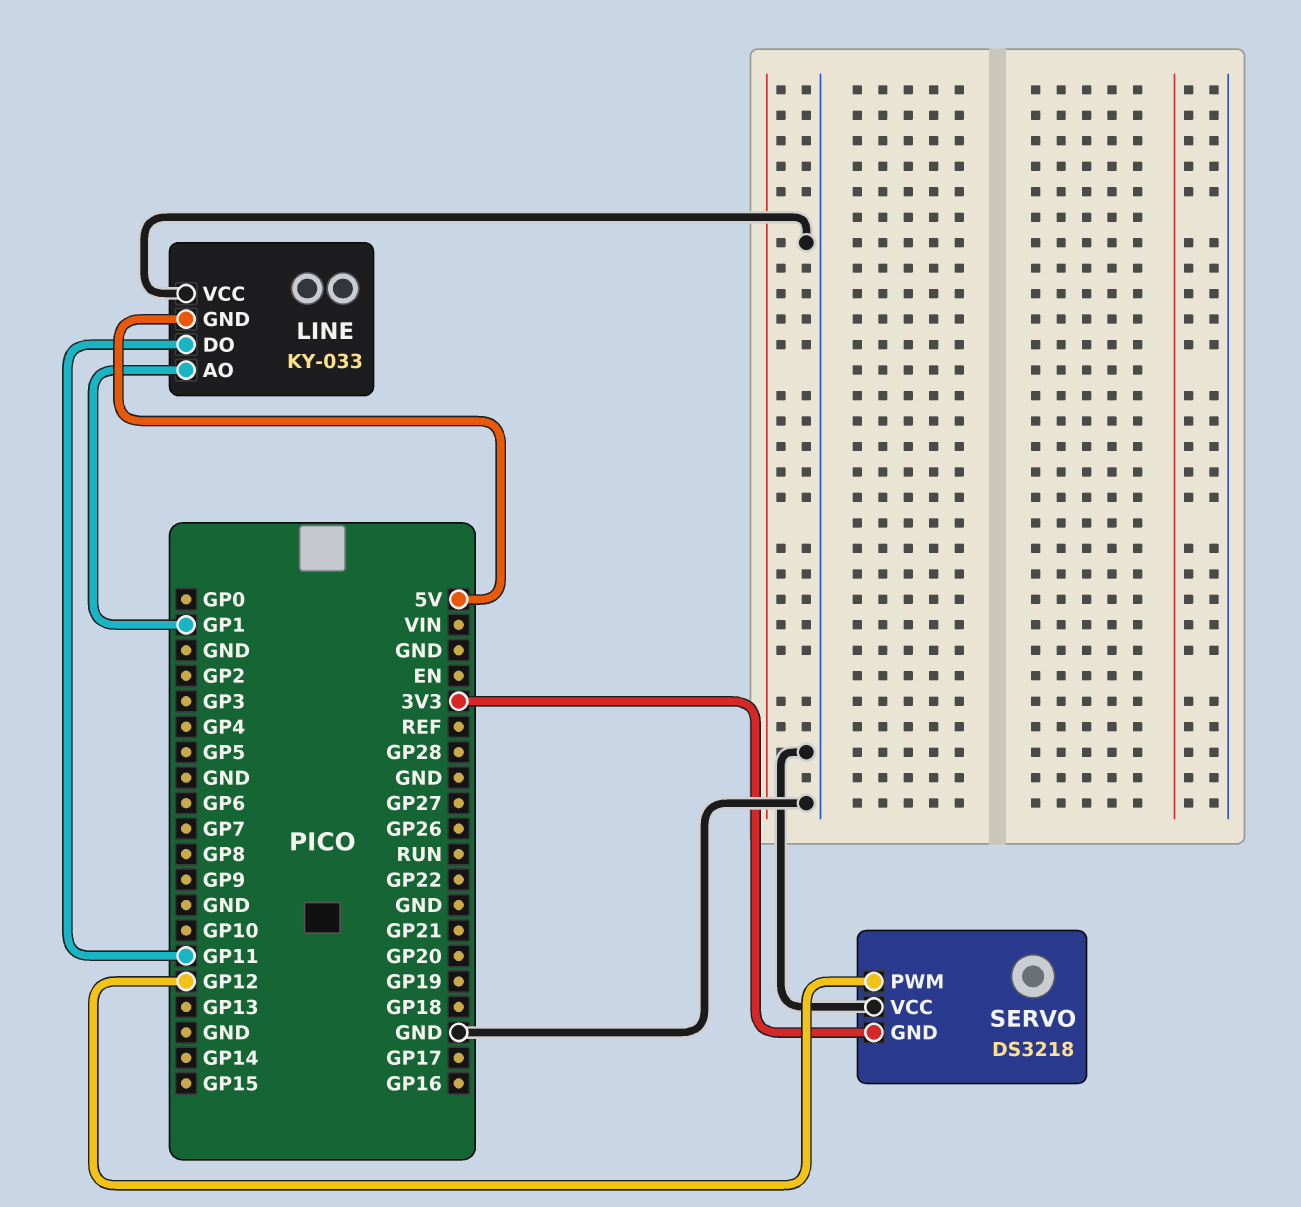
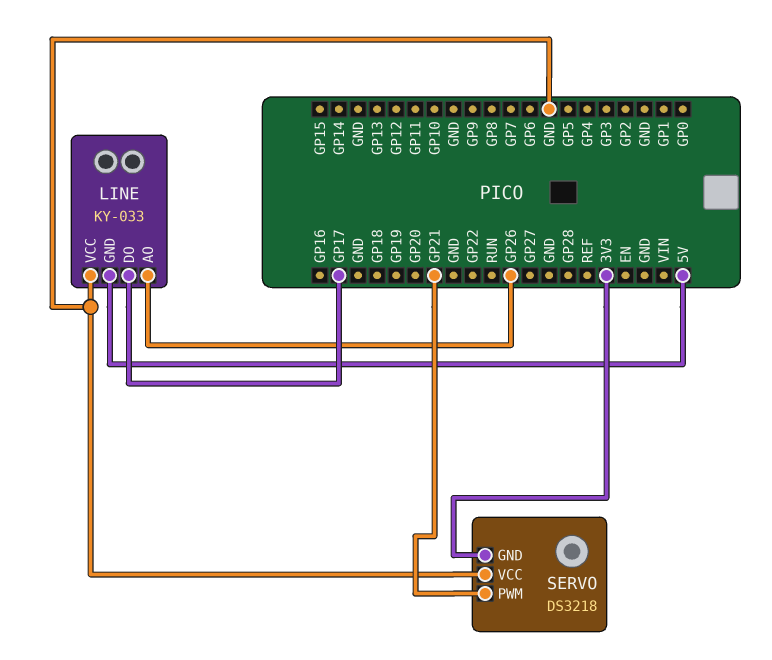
LINE pin AO: GP1 -> GP26
LINE pin DO: GP11 -> GP17
SERVO pin PWM: GP12 -> GP21

